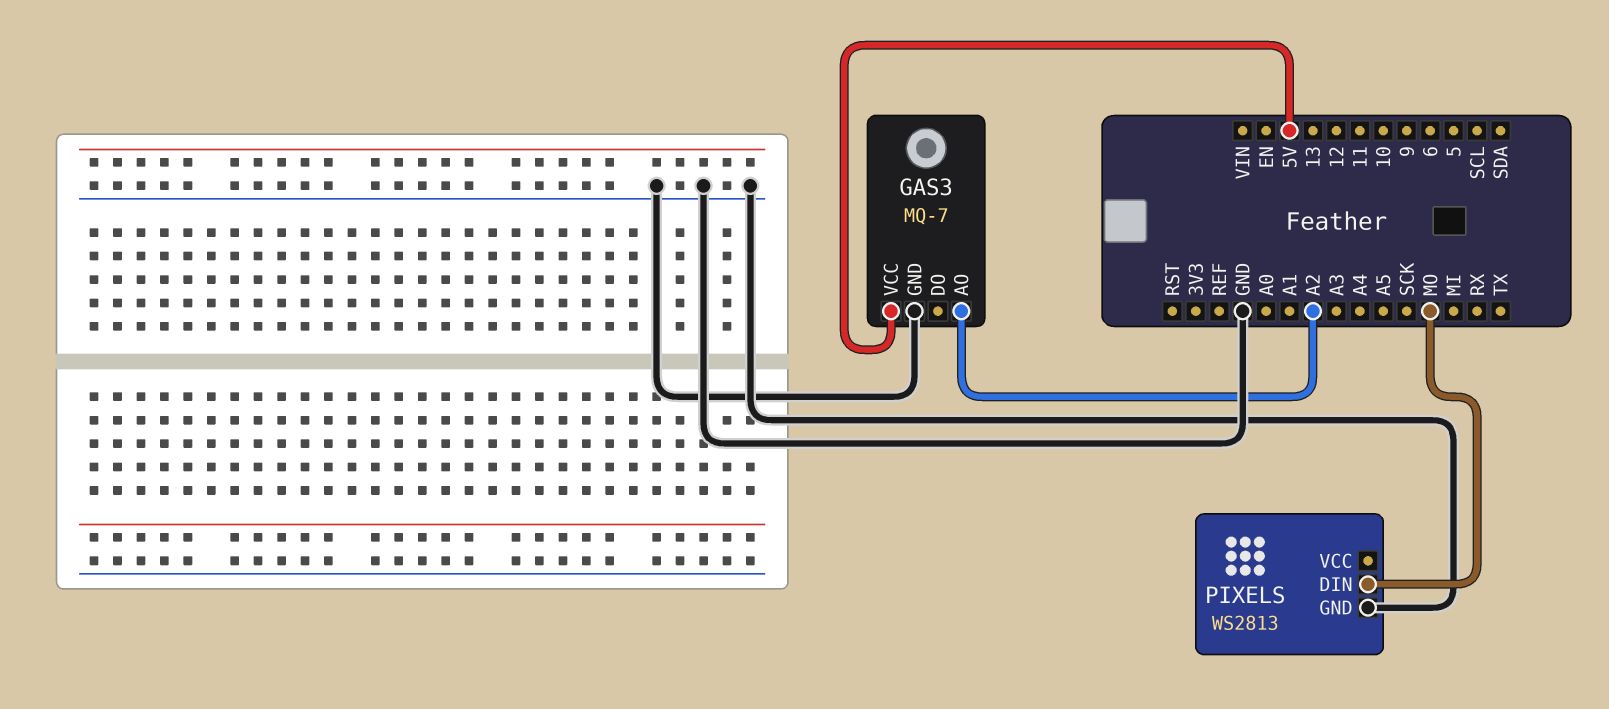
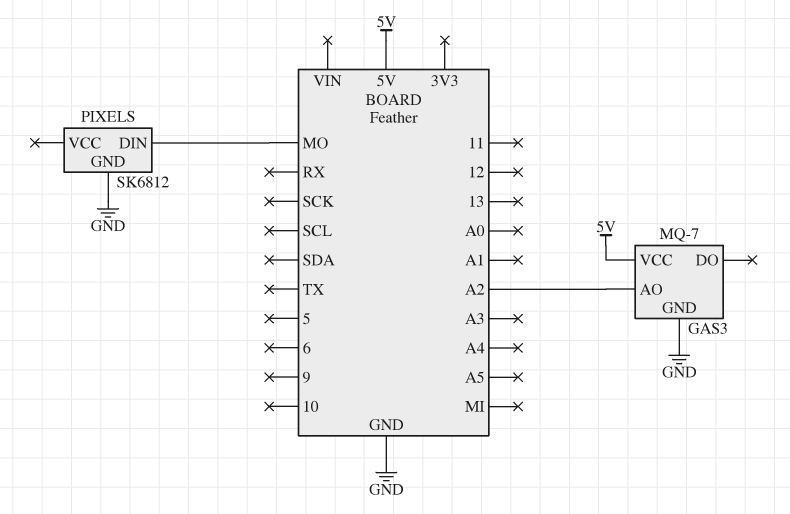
PIXELS: WS2813 -> SK6812

